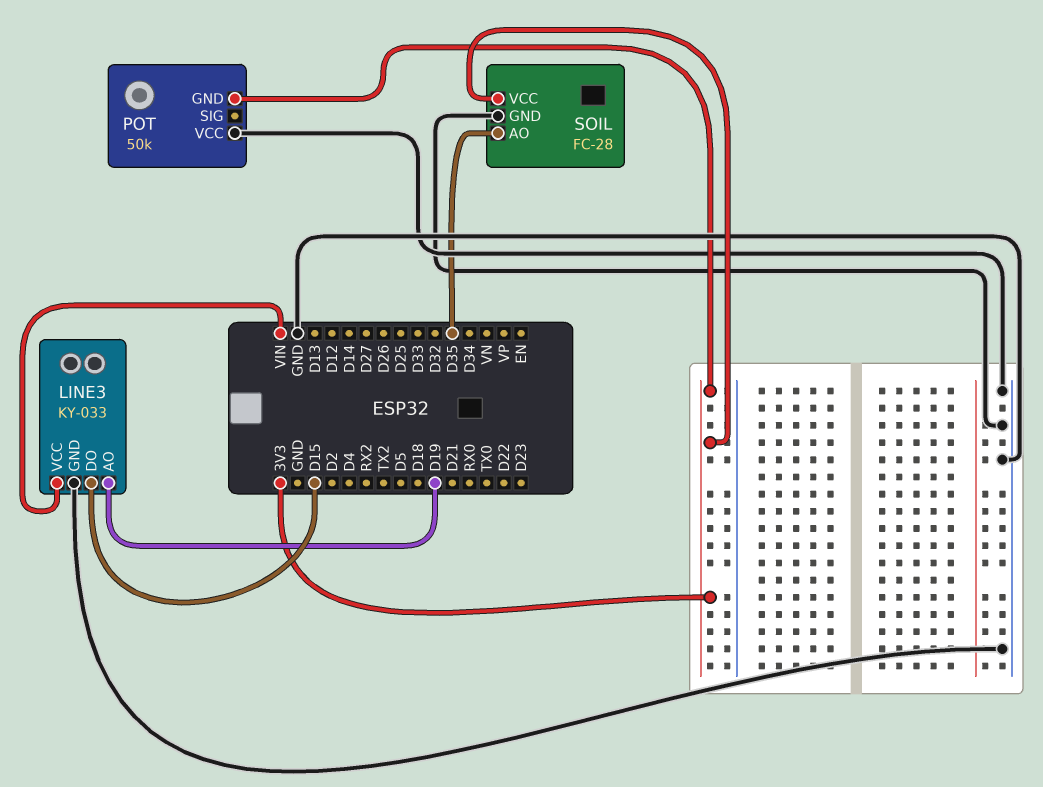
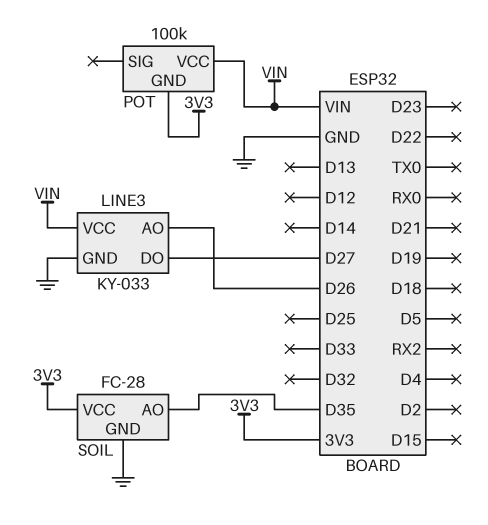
LINE3 pin AO: D19 -> D26
LINE3 pin DO: D15 -> D27
POT: 50k -> 100k
POT pin VCC: GND -> VIN

